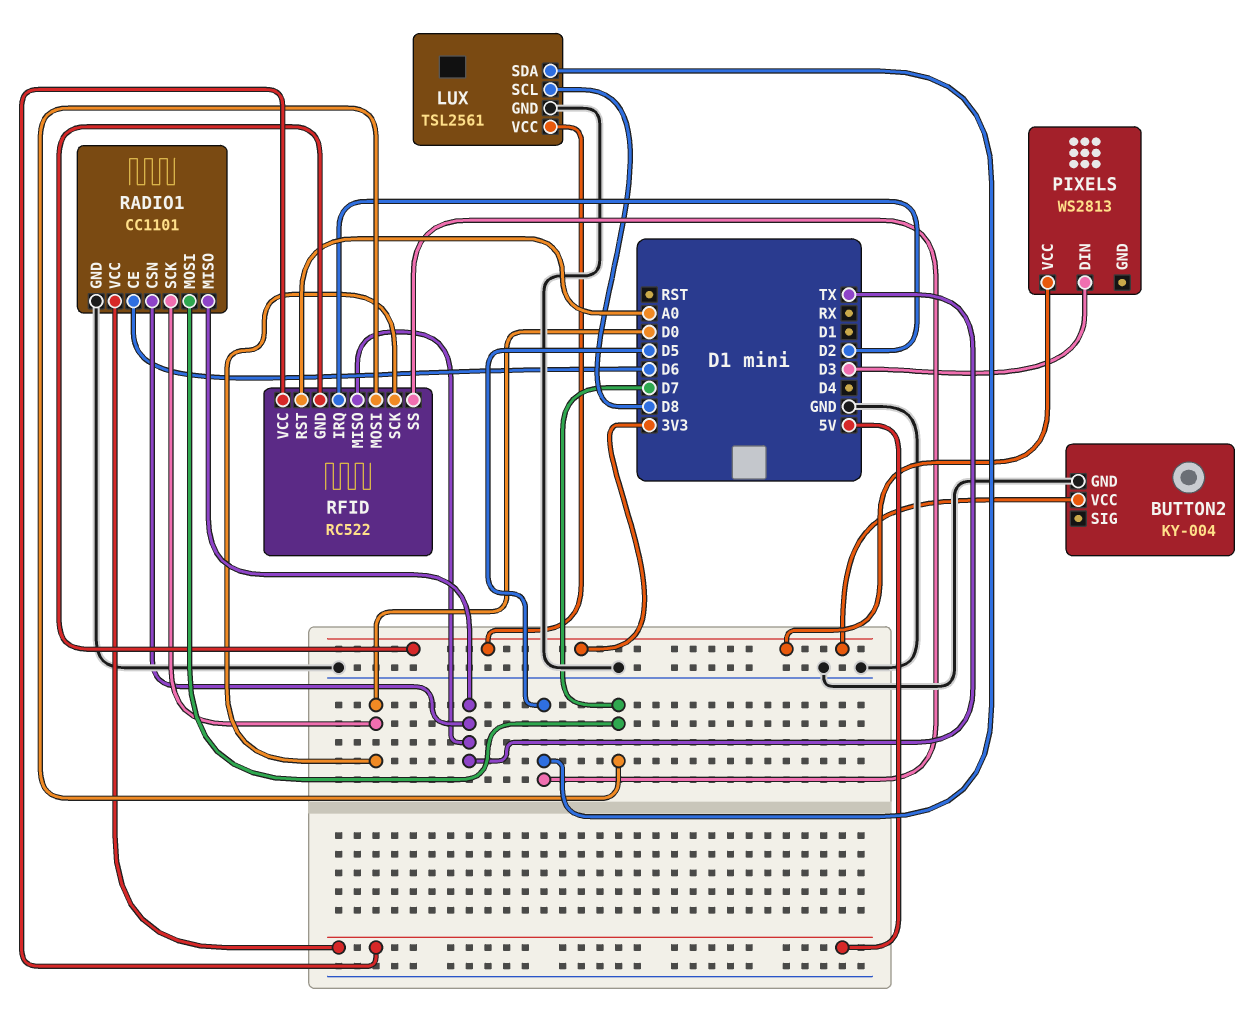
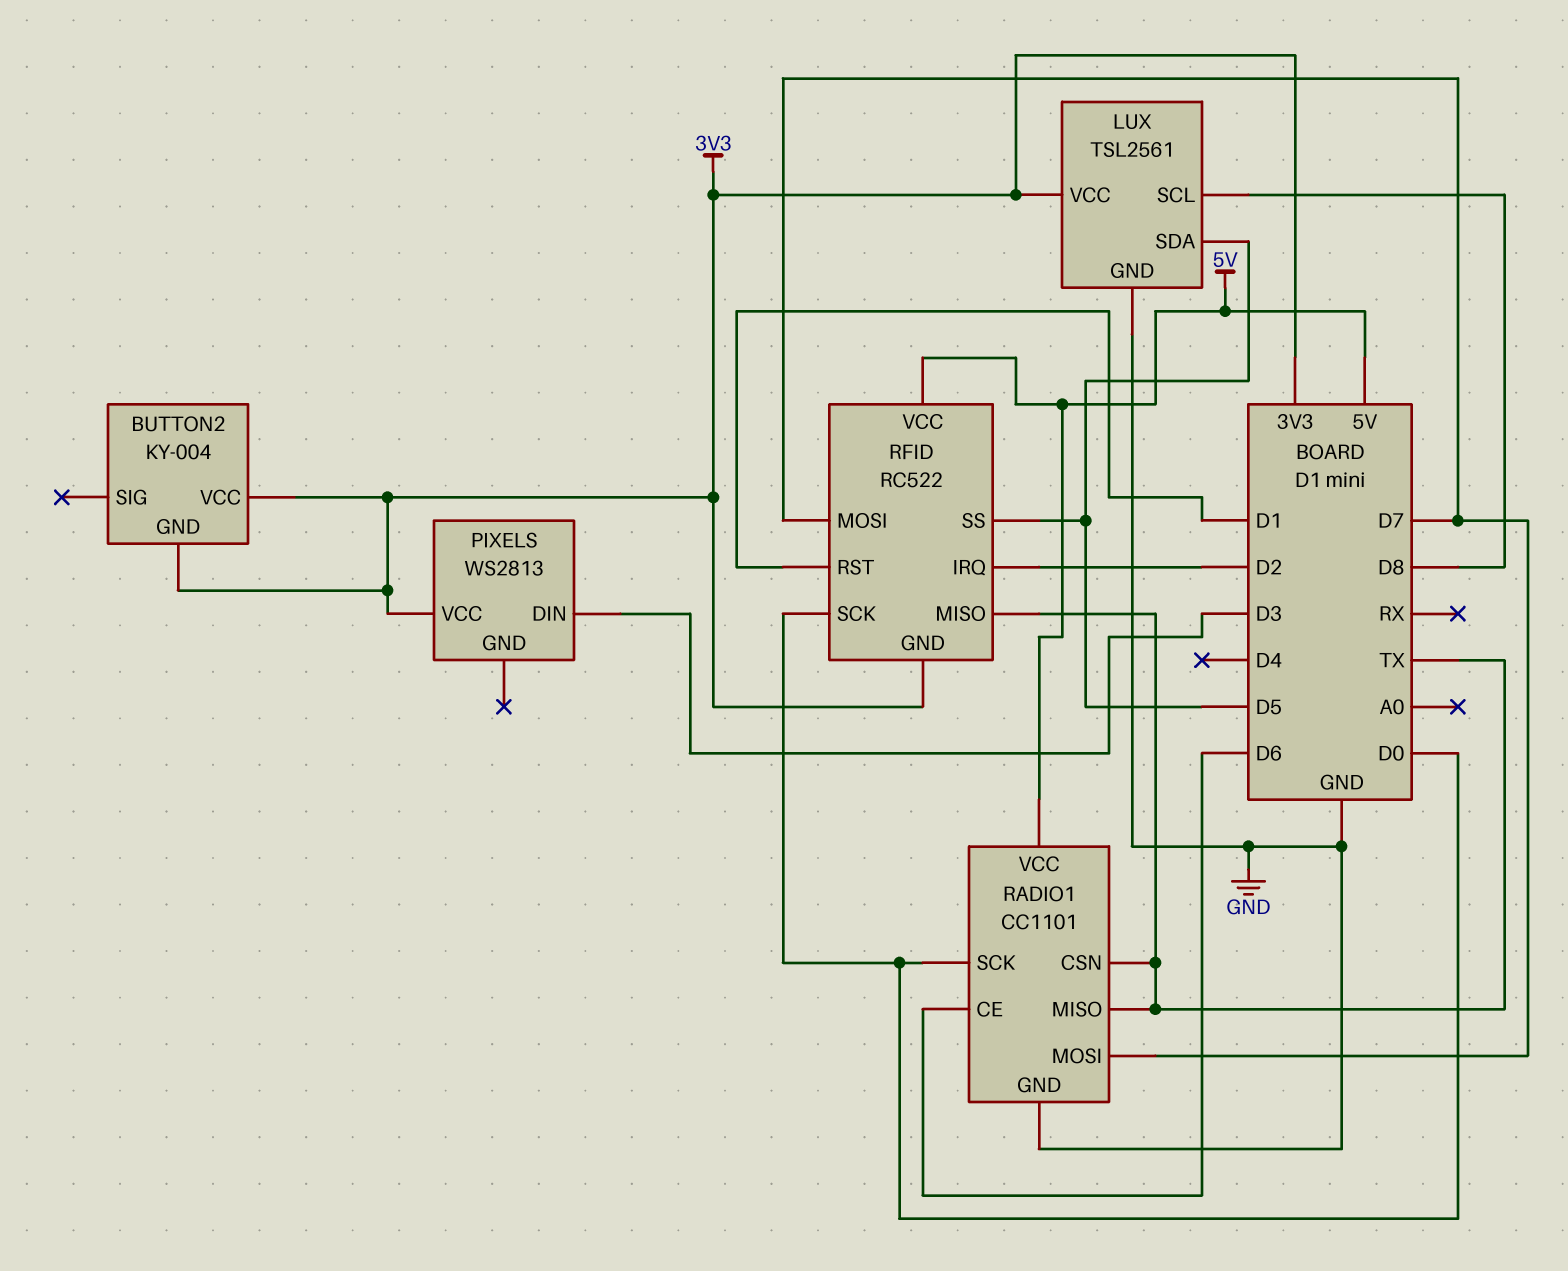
BUTTON2 pin GND: GND -> 3V3
RFID pin RST: A0 -> D1

